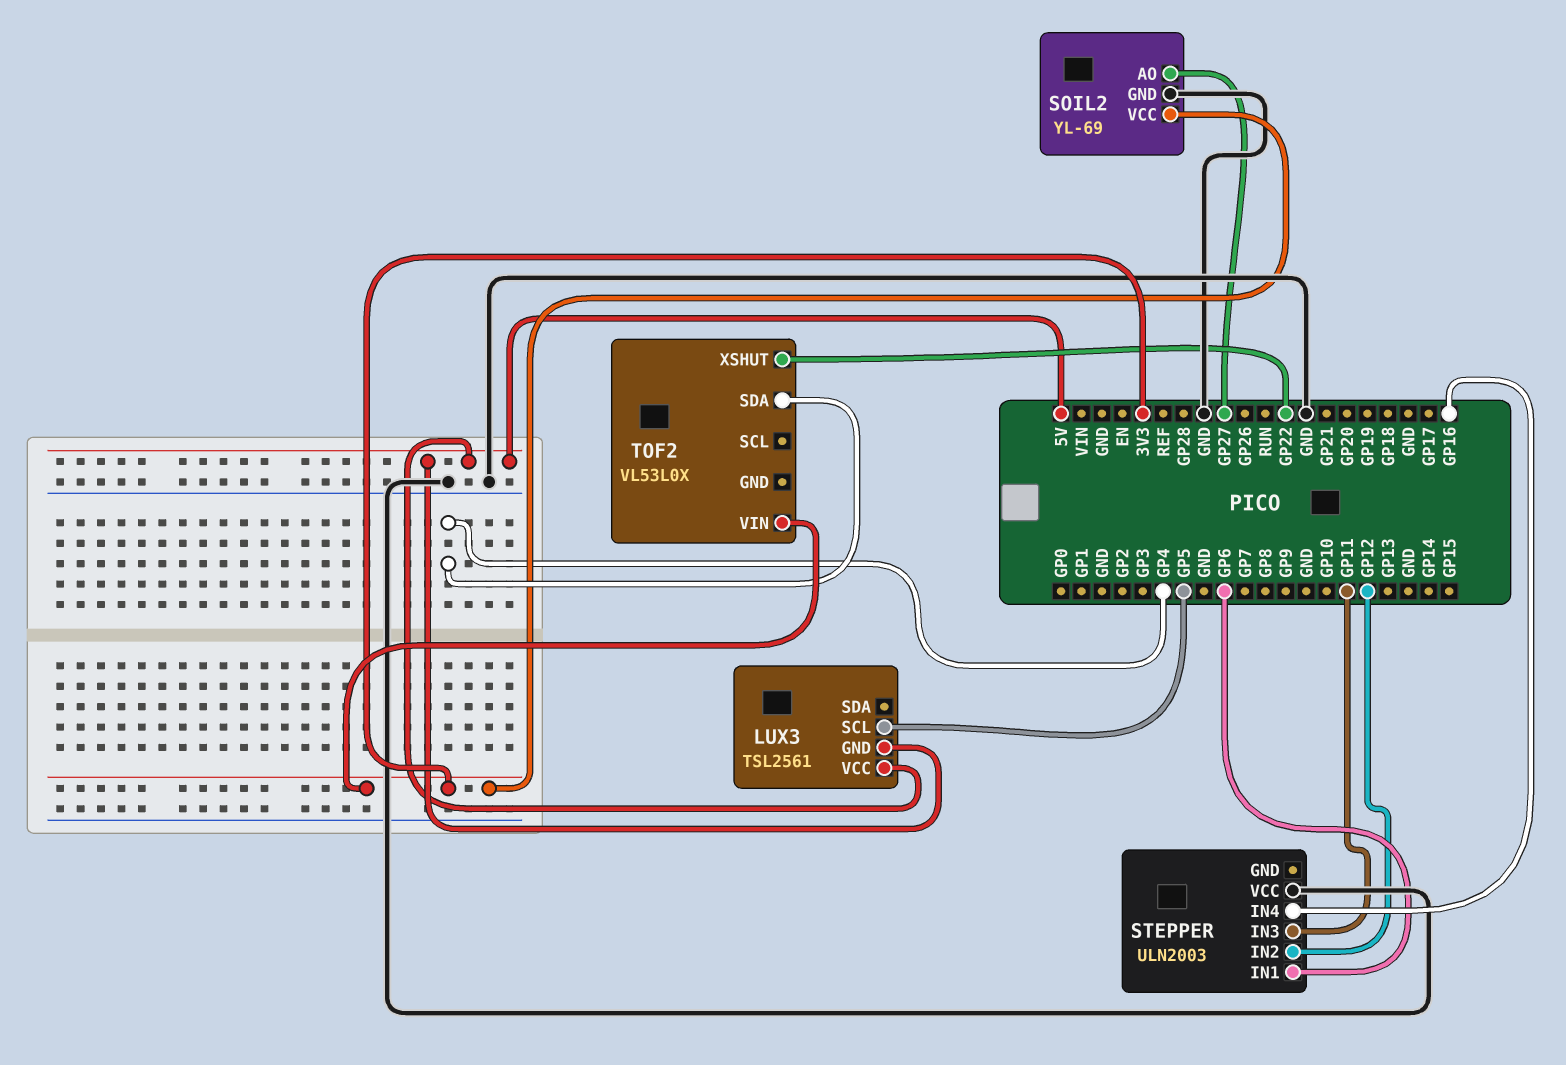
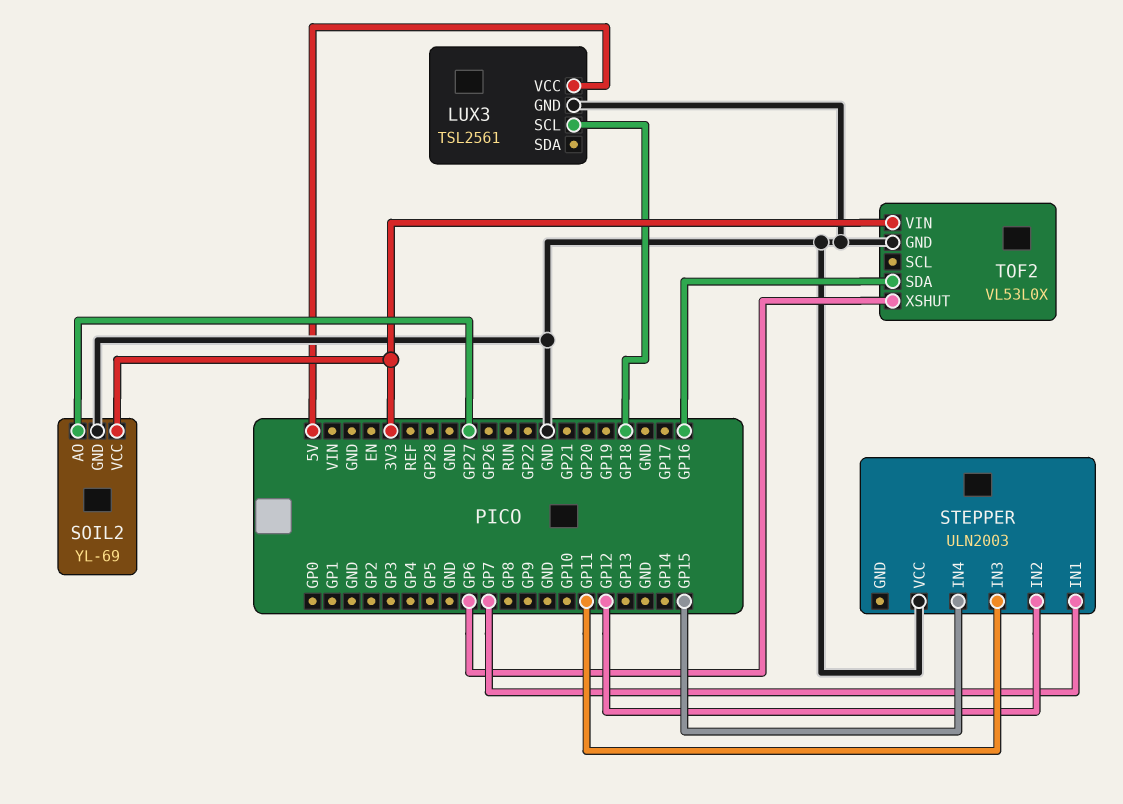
LUX3 pin GND: 5V -> GND
LUX3 pin SCL: GP5 -> GP18
STEPPER pin IN1: GP6 -> GP7
STEPPER pin IN4: GP16 -> GP15
TOF2 pin GND: none -> GND
TOF2 pin SDA: GP4 -> GP16
TOF2 pin XSHUT: GP22 -> GP6

